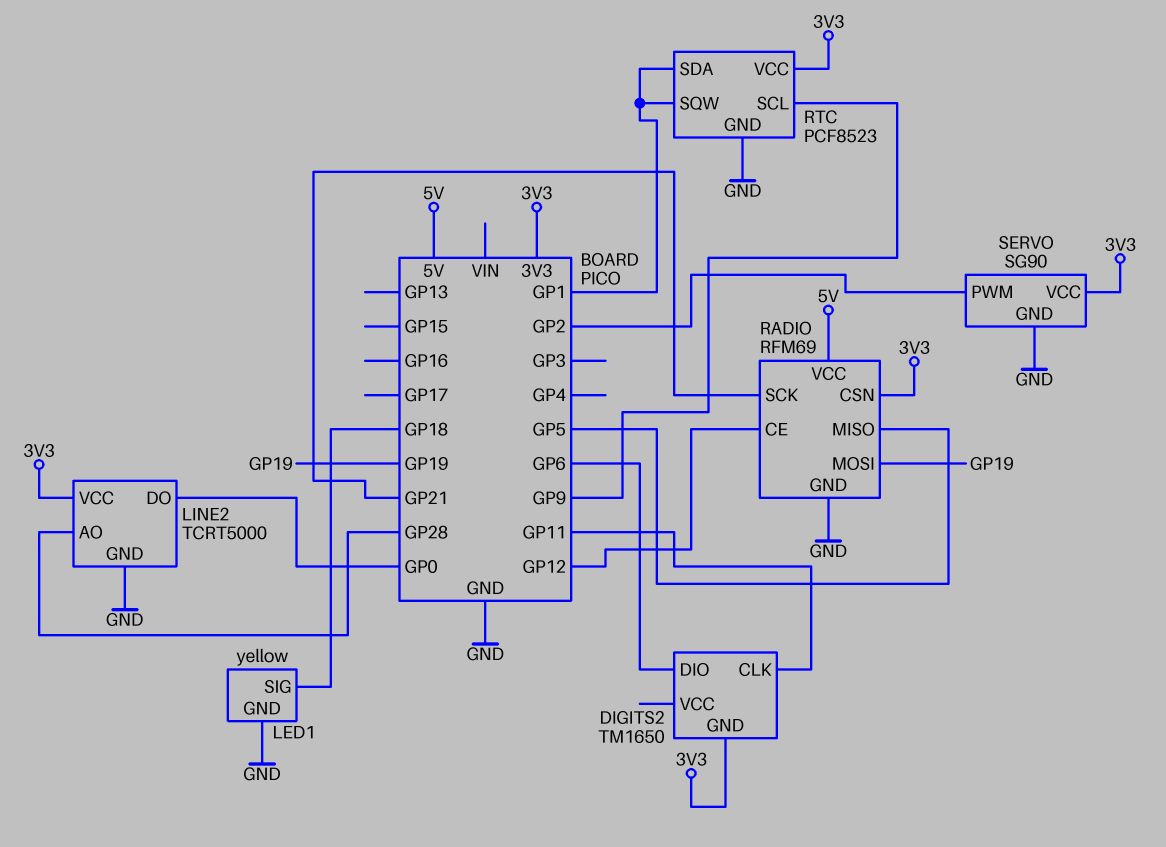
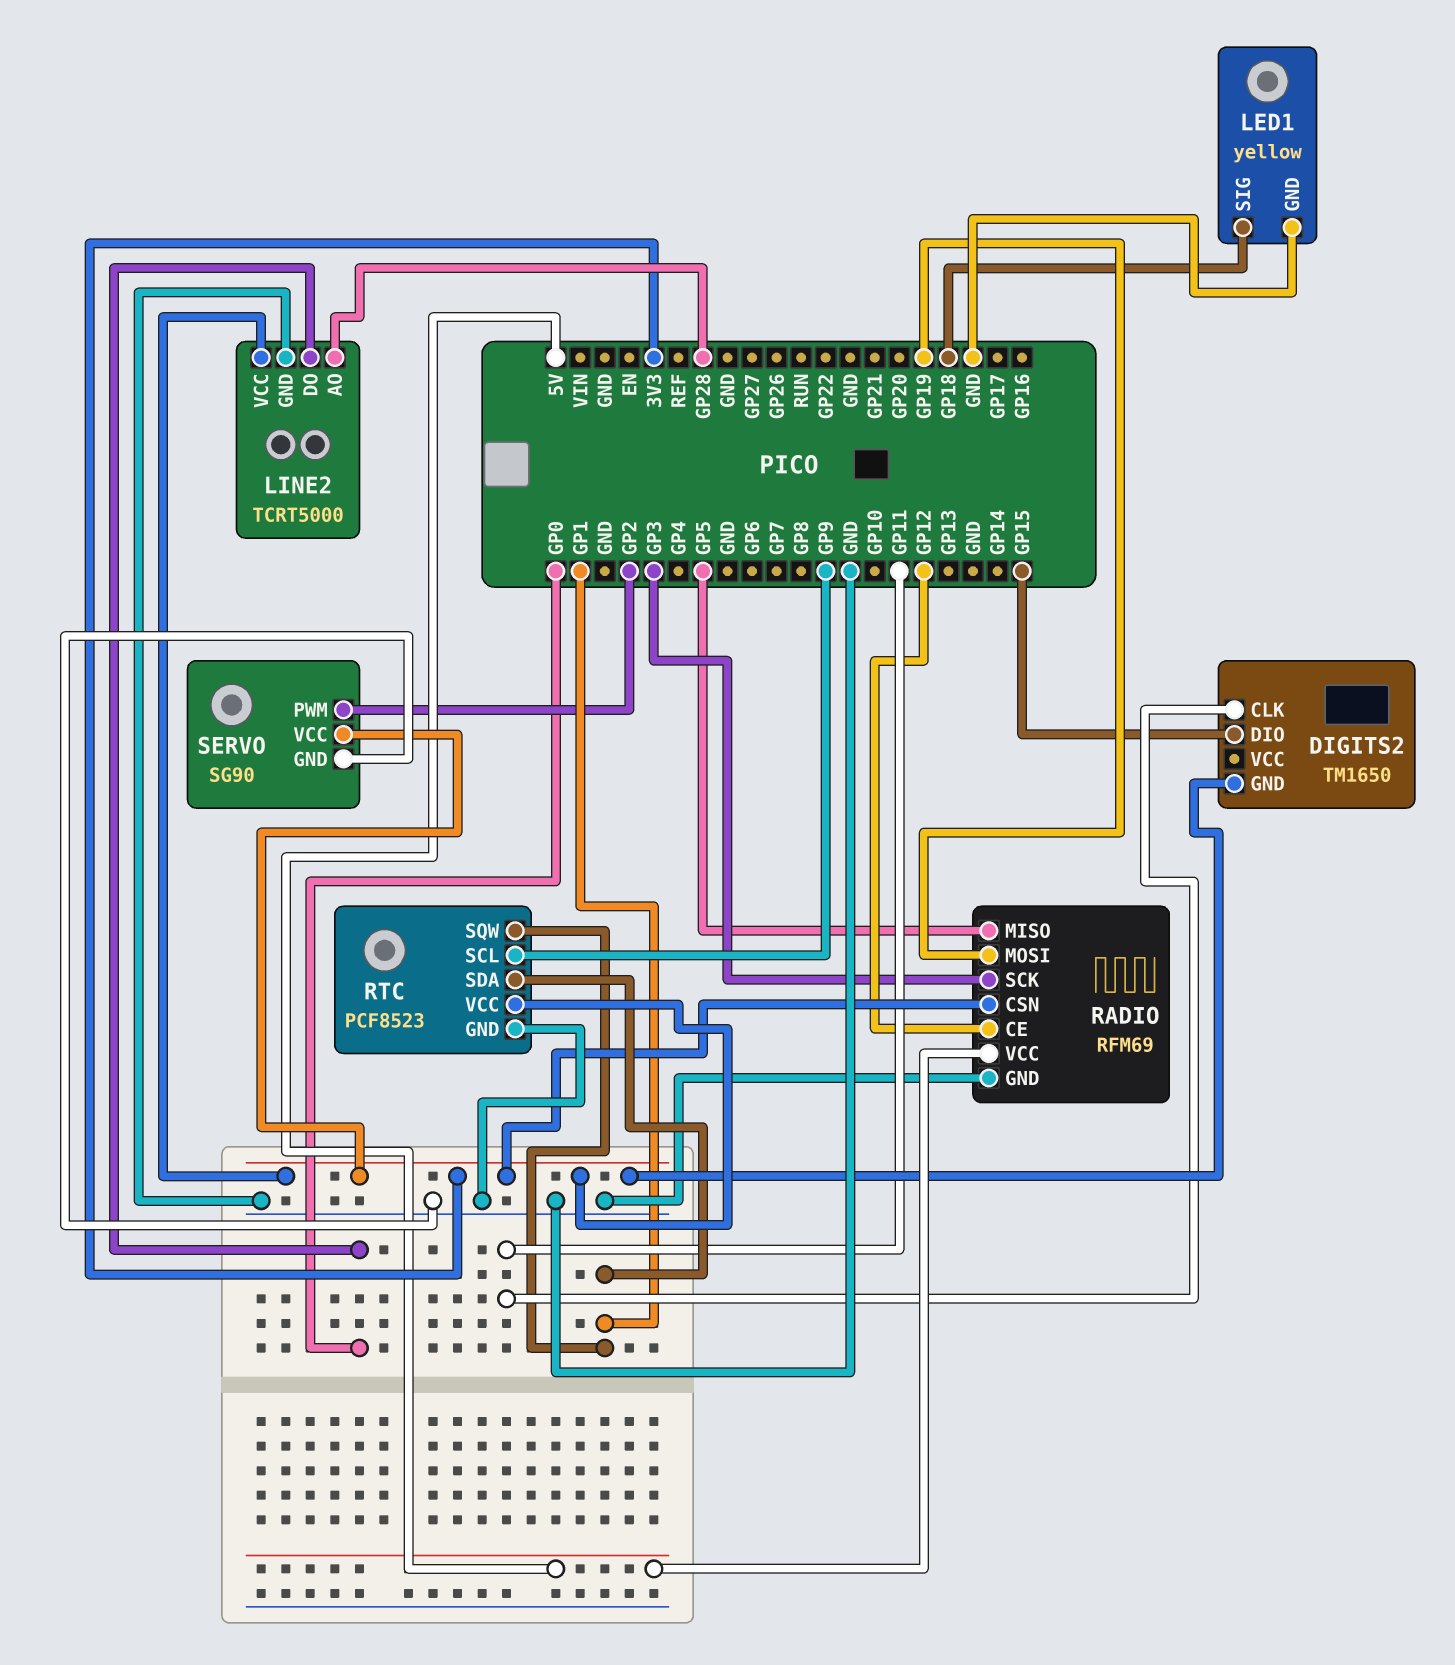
DIGITS2 pin DIO: GP6 -> GP15
RADIO pin SCK: GP21 -> GP3

